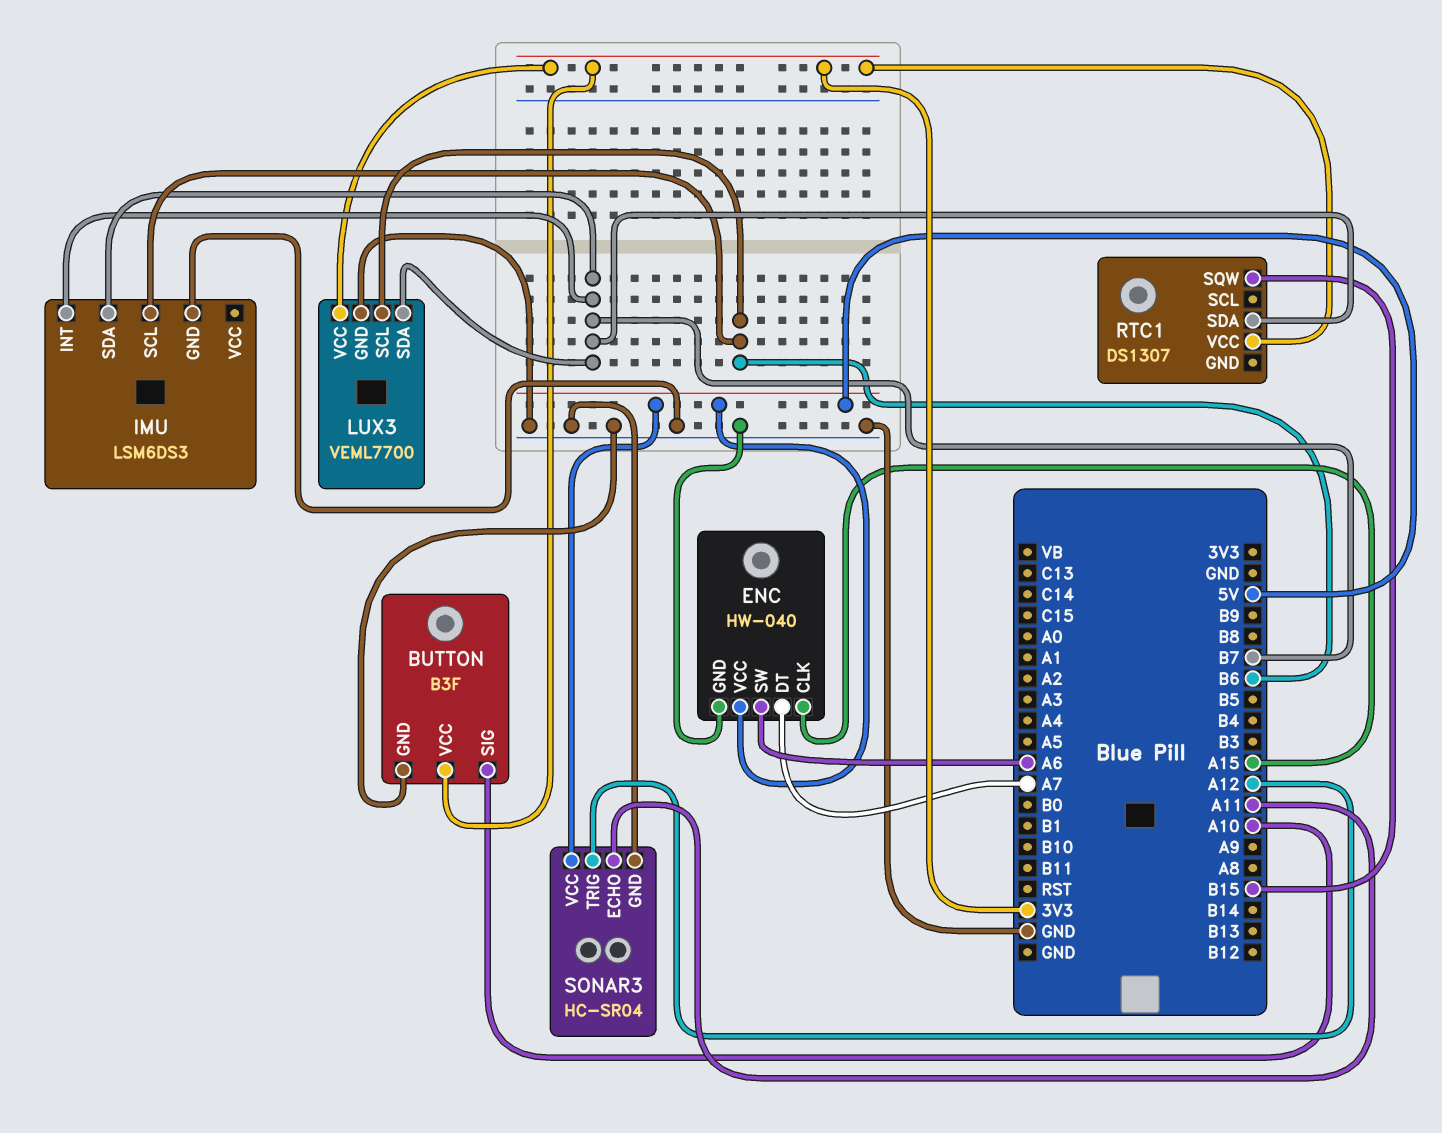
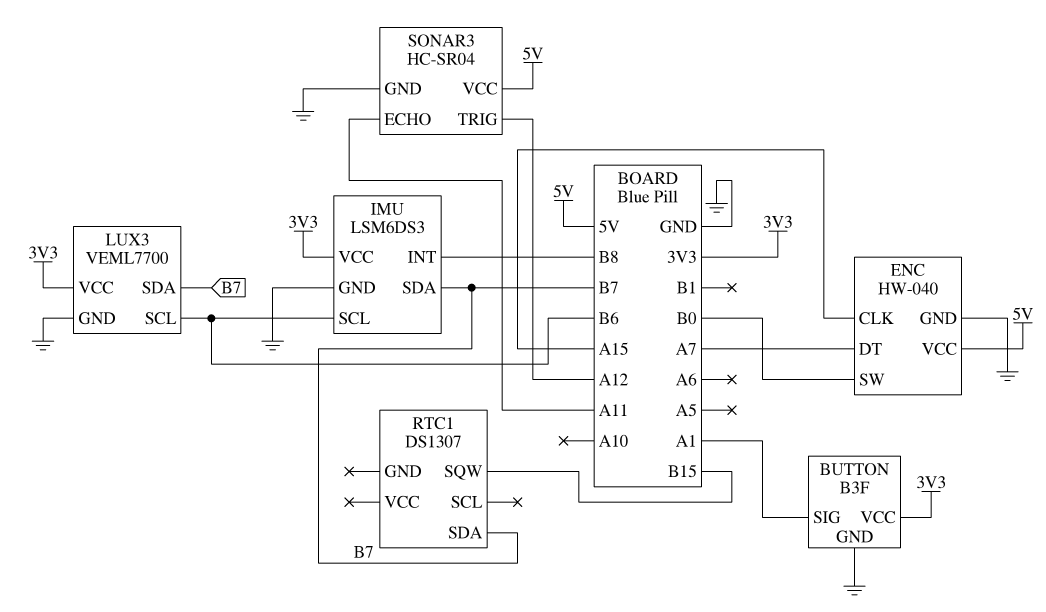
BUTTON pin SIG: A10 -> A1
ENC pin SW: A6 -> B0
IMU pin INT: B7 -> B8
IMU pin VCC: none -> 3V3
RTC1 pin VCC: 3V3 -> none

